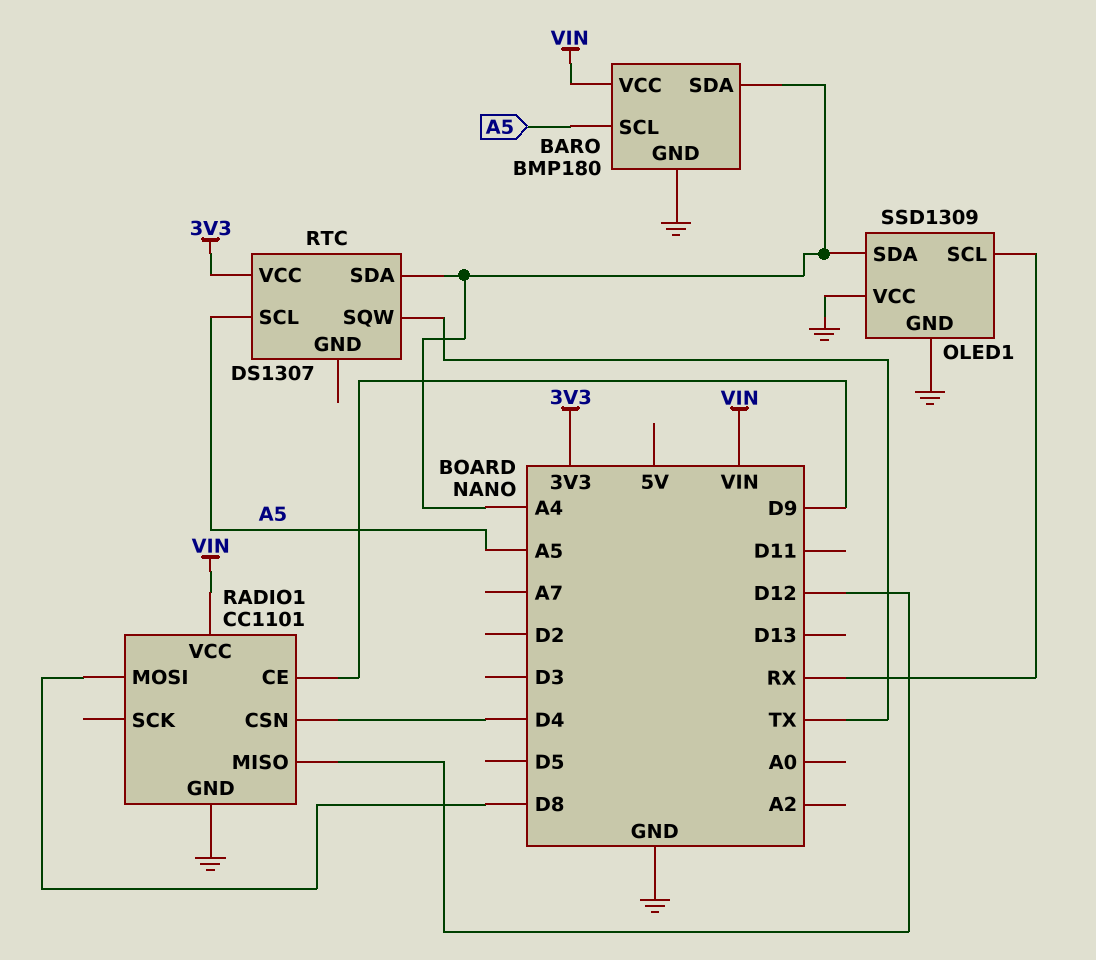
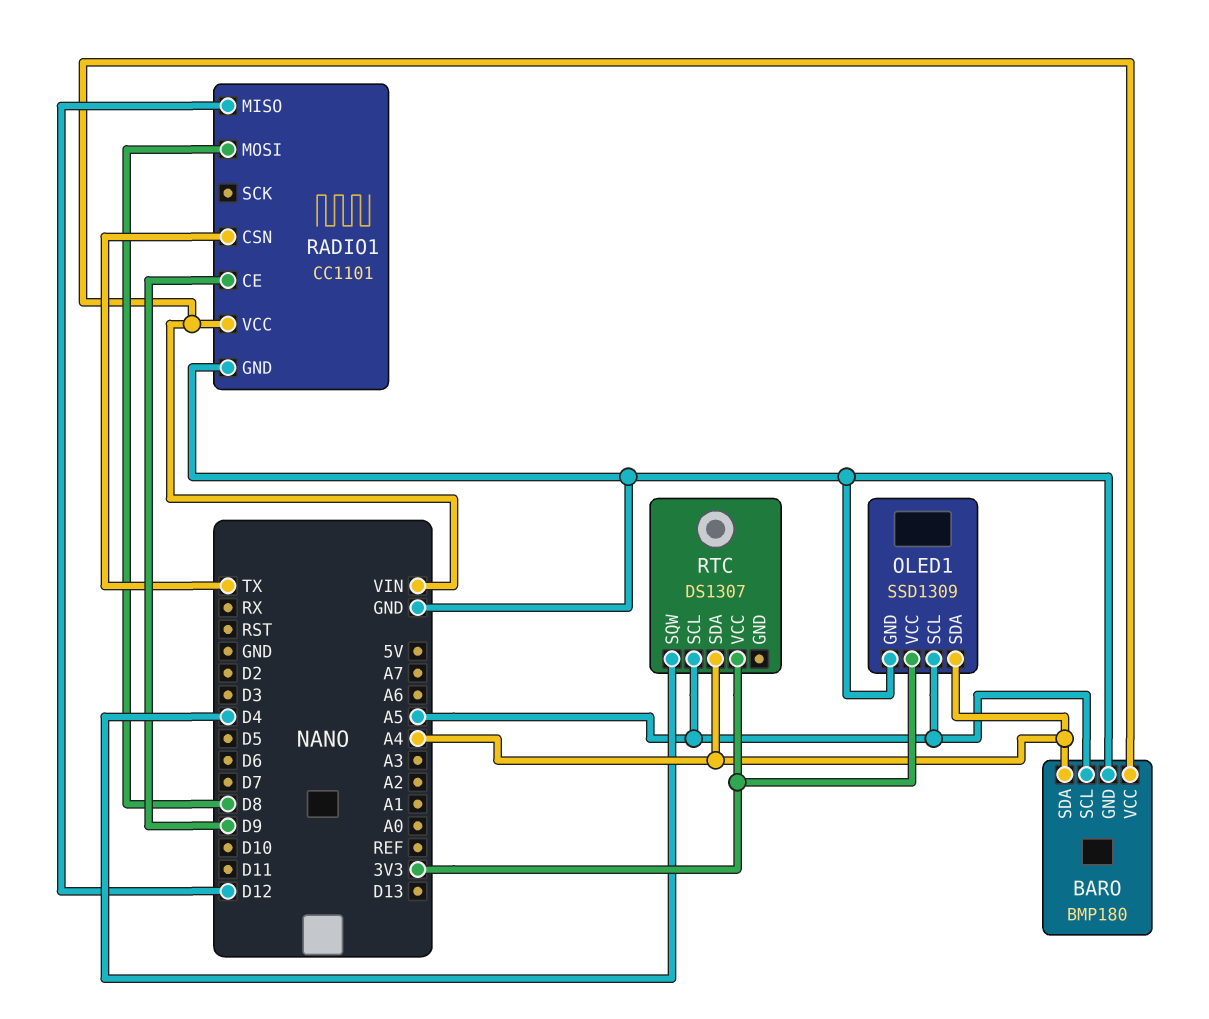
OLED1 pin SCL: RX -> A5
OLED1 pin VCC: GND -> 3V3
RADIO1 pin CSN: D4 -> TX
RTC pin SQW: TX -> D4

